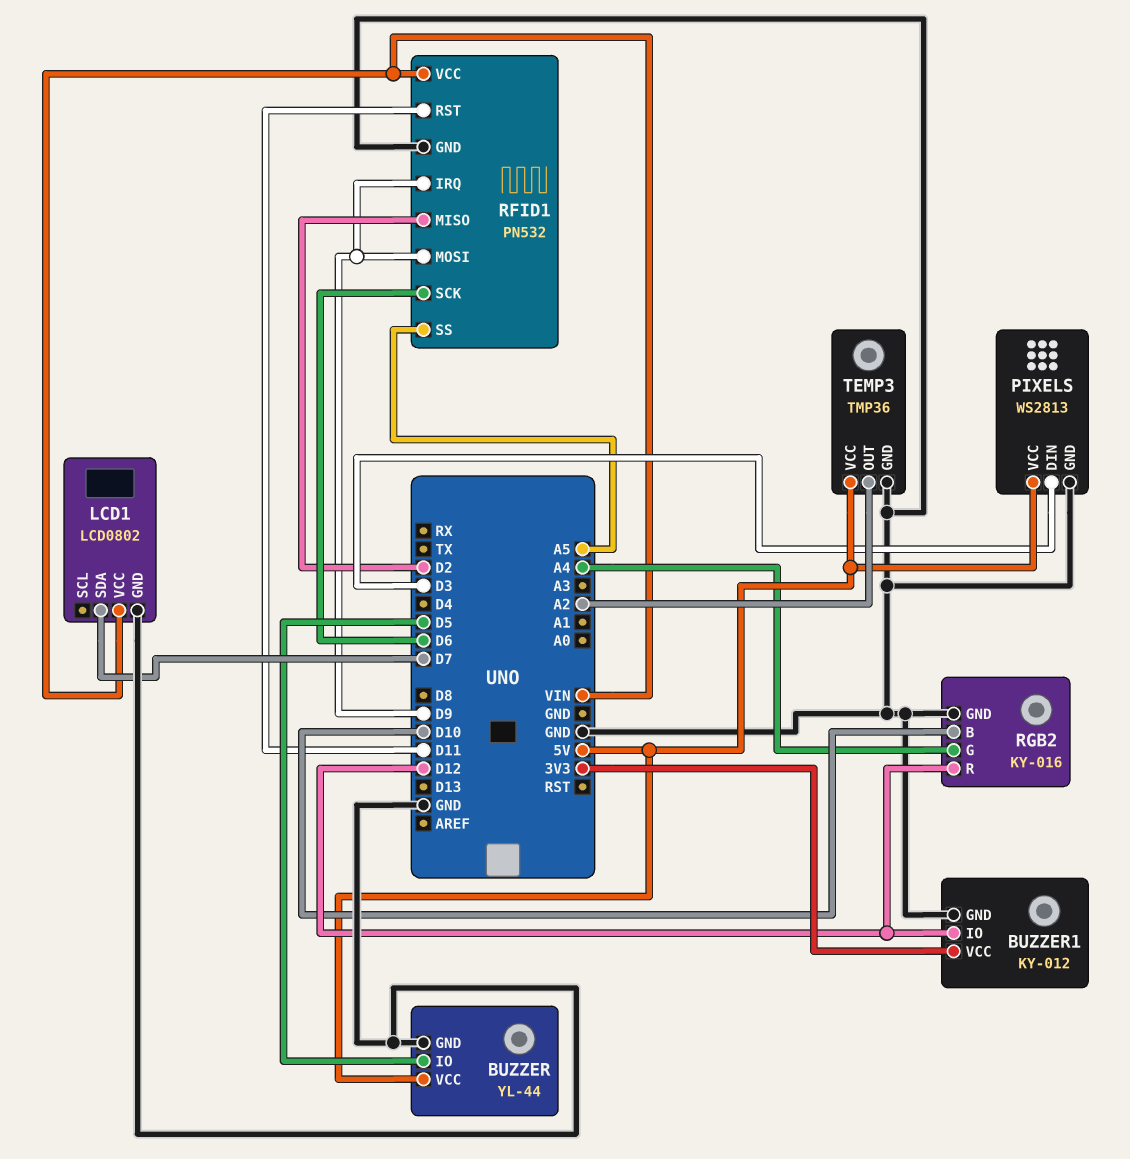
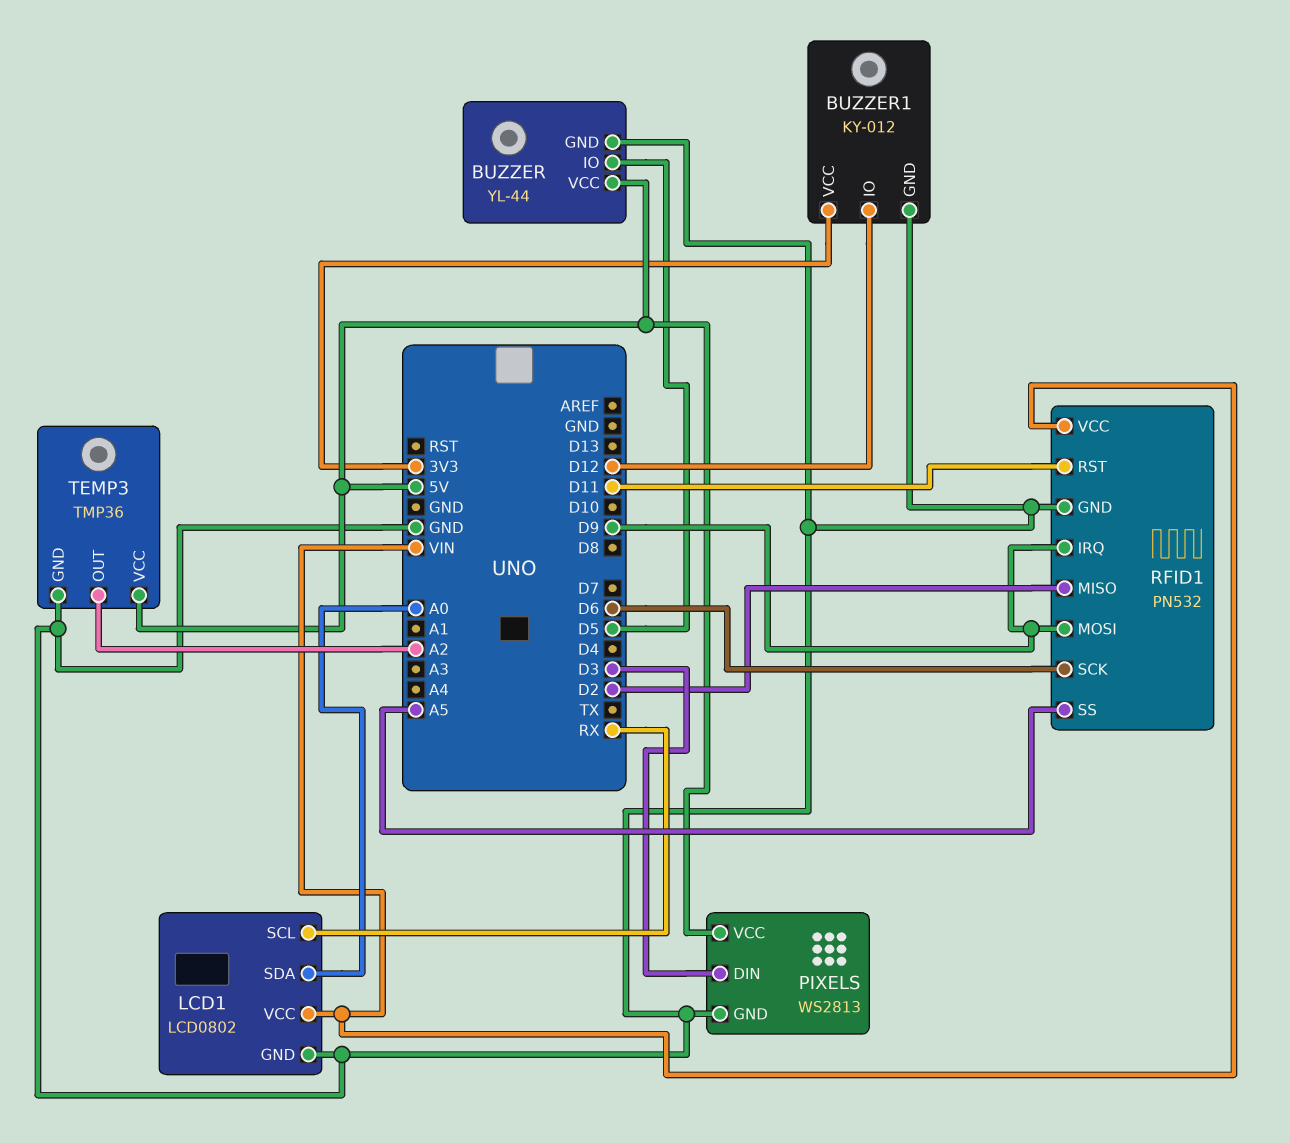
LCD1 pin SCL: none -> RX
LCD1 pin SDA: D7 -> A0
RGB2: KY-016 -> none
RGB2 pin B: D10 -> none
RGB2 pin G: A4 -> none
RGB2 pin GND: GND -> none
RGB2 pin R: D12 -> none

